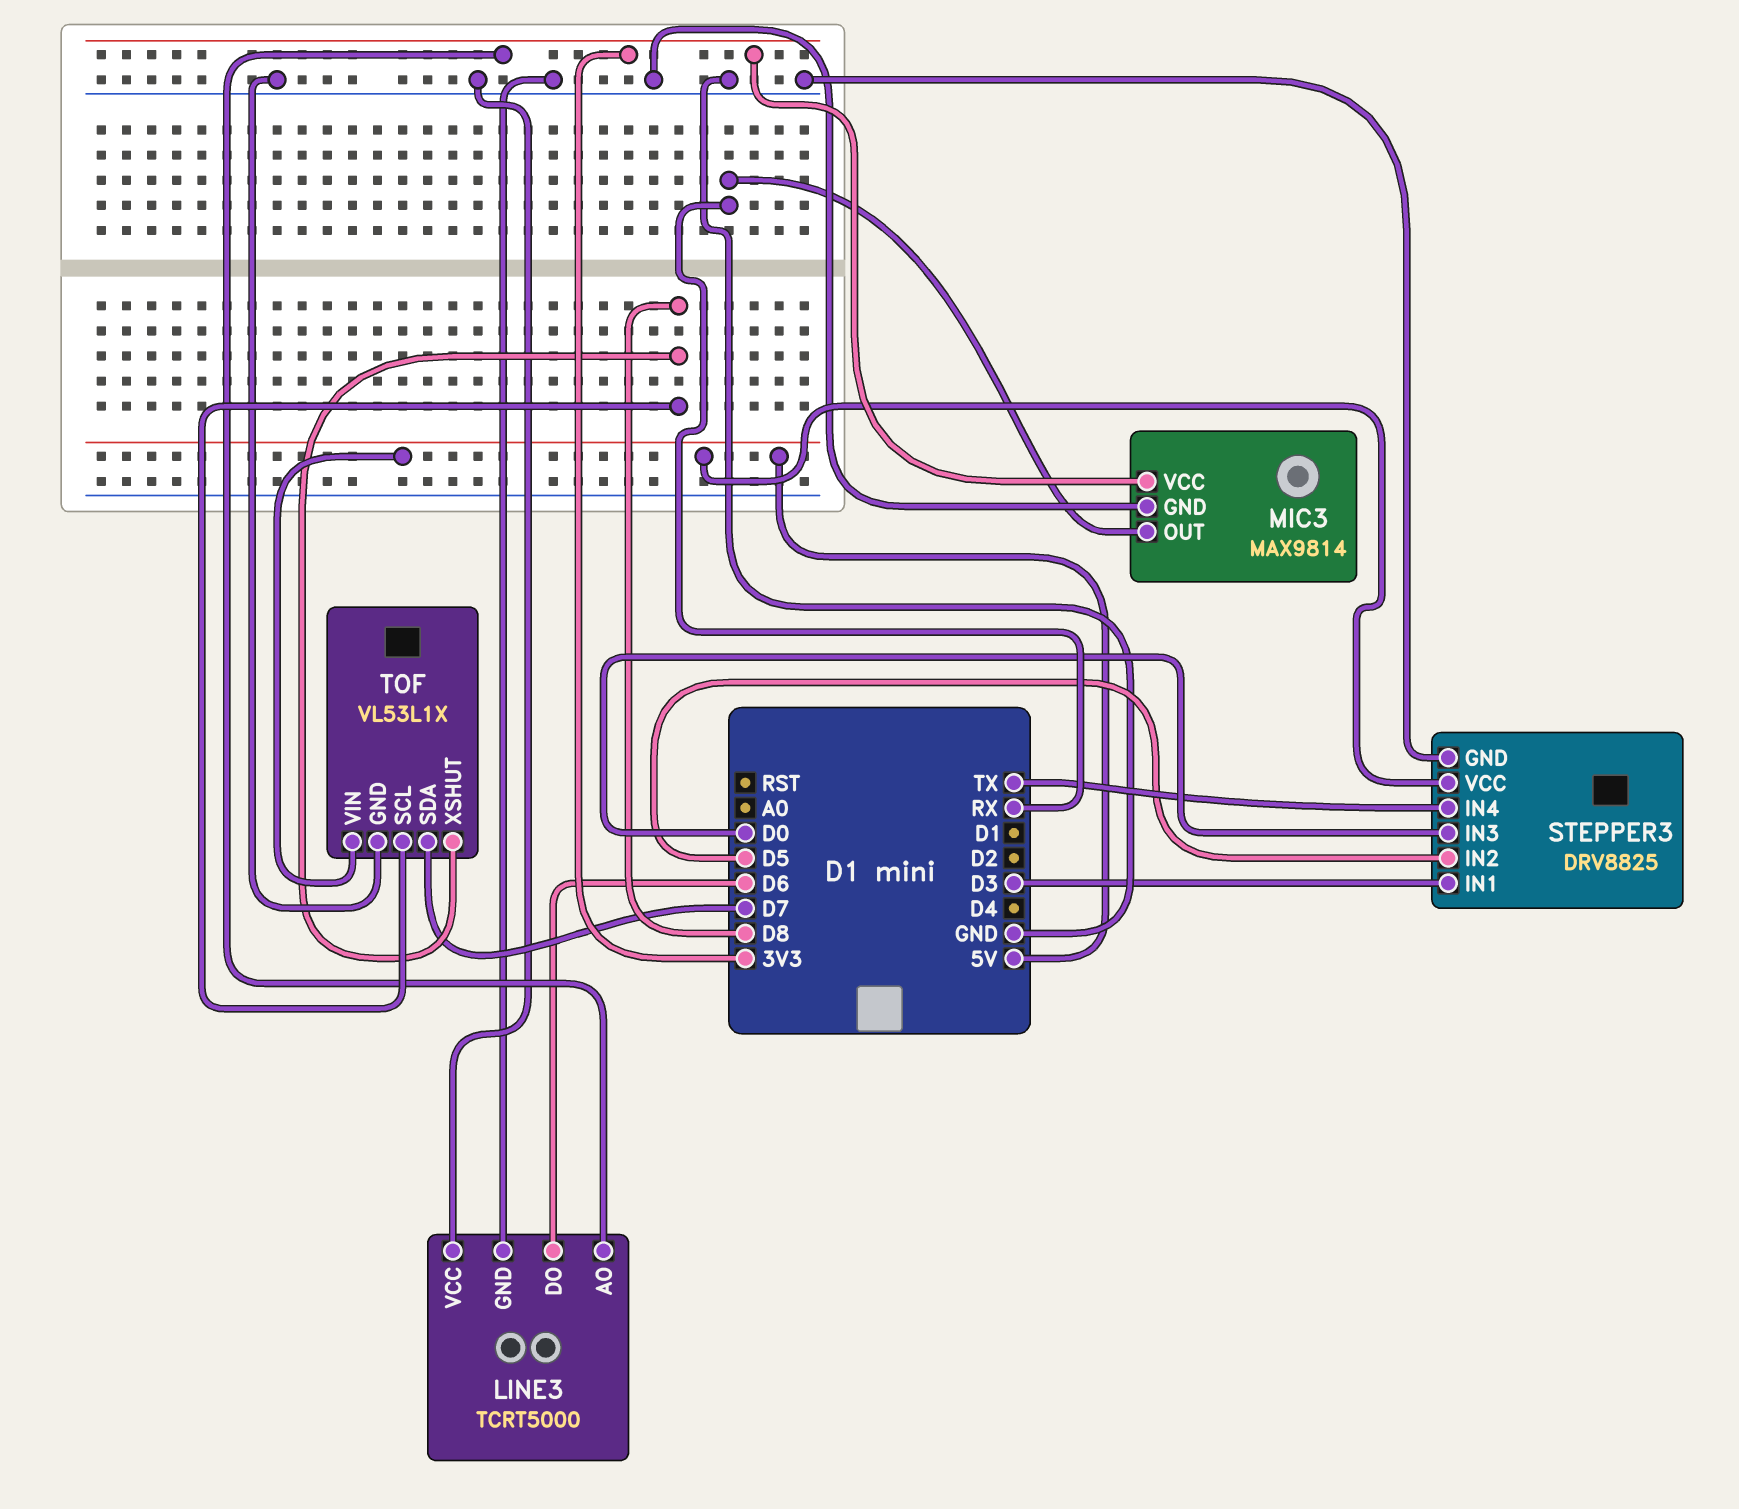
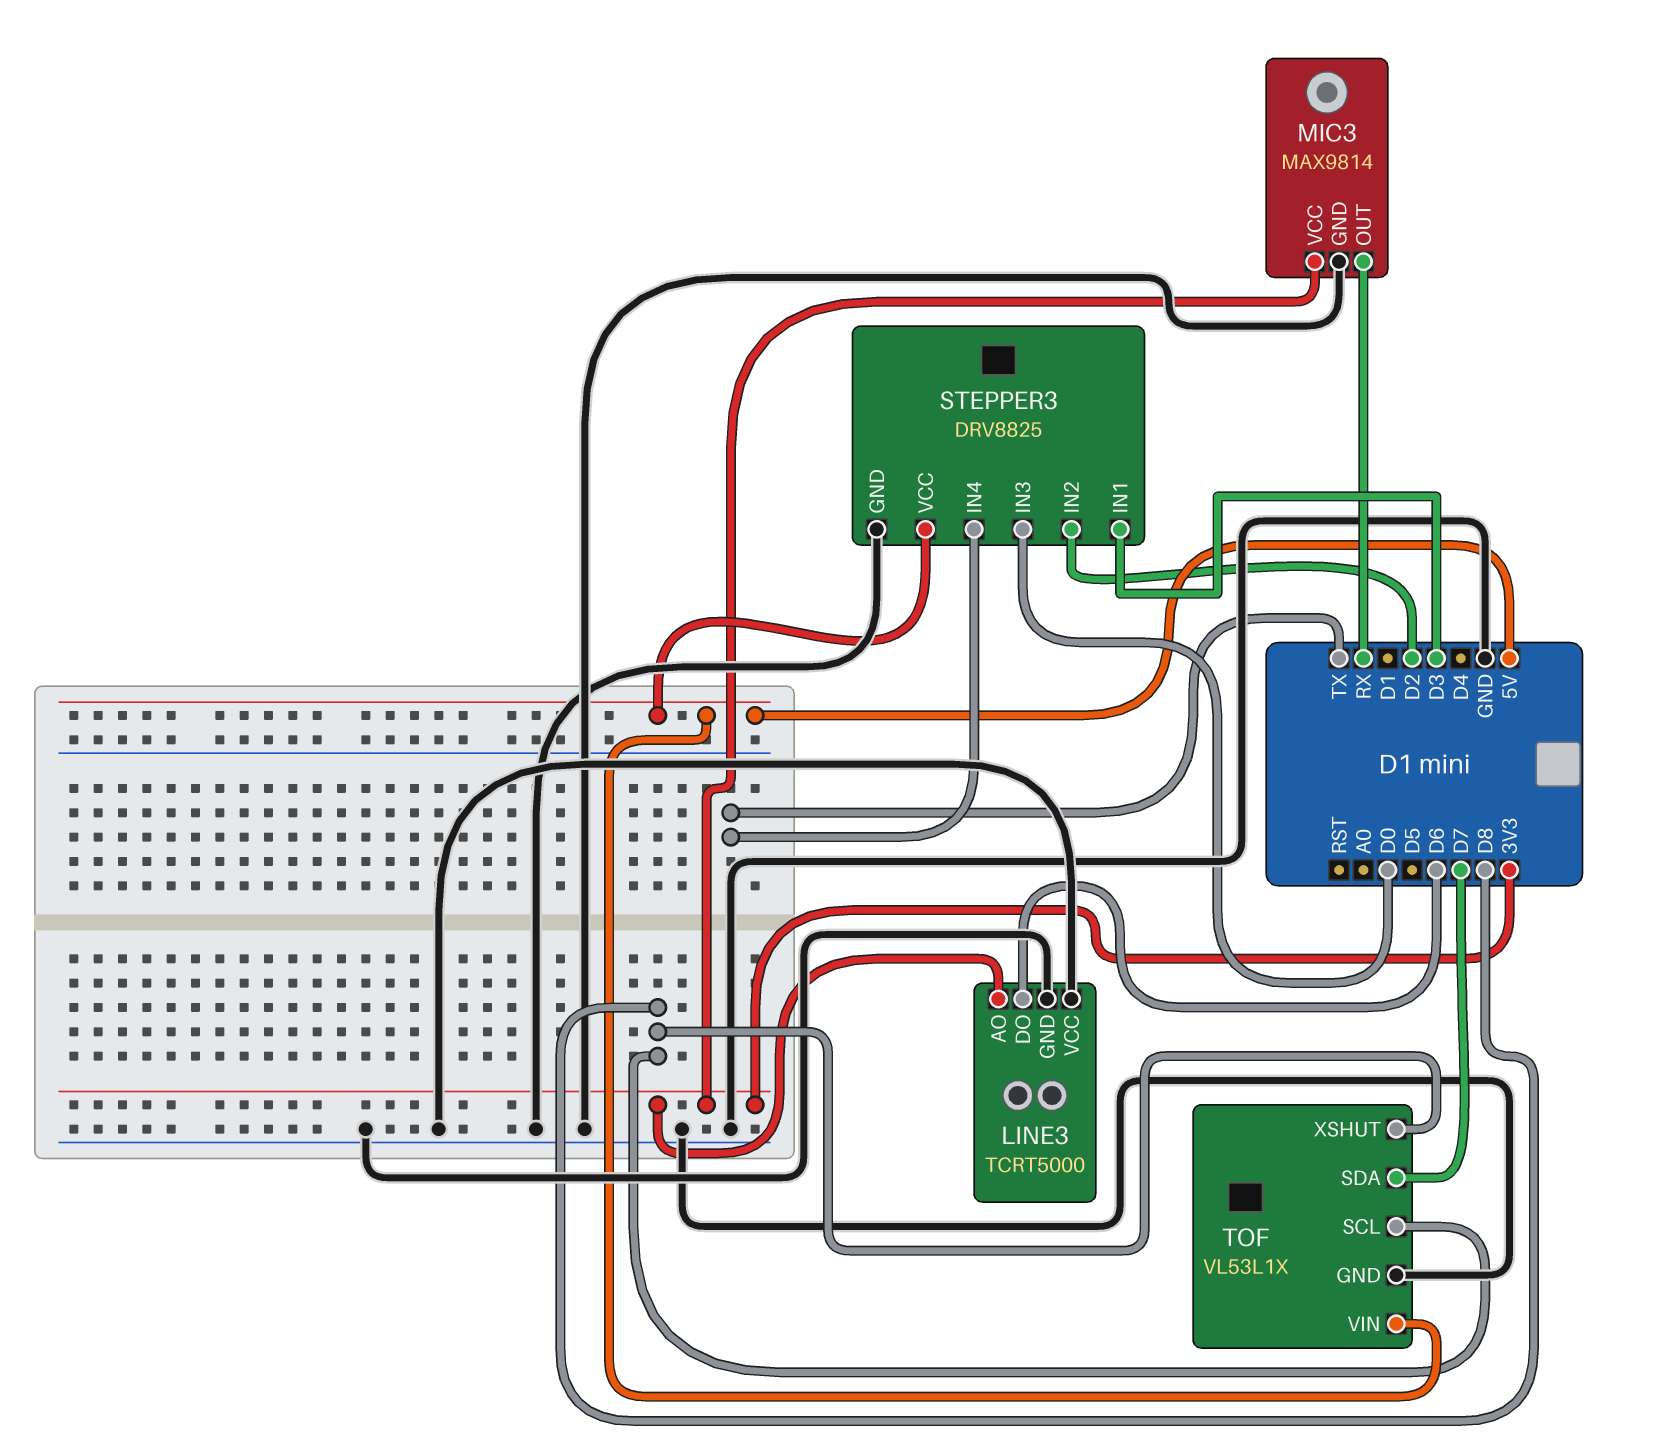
STEPPER3 pin IN2: D5 -> D2

